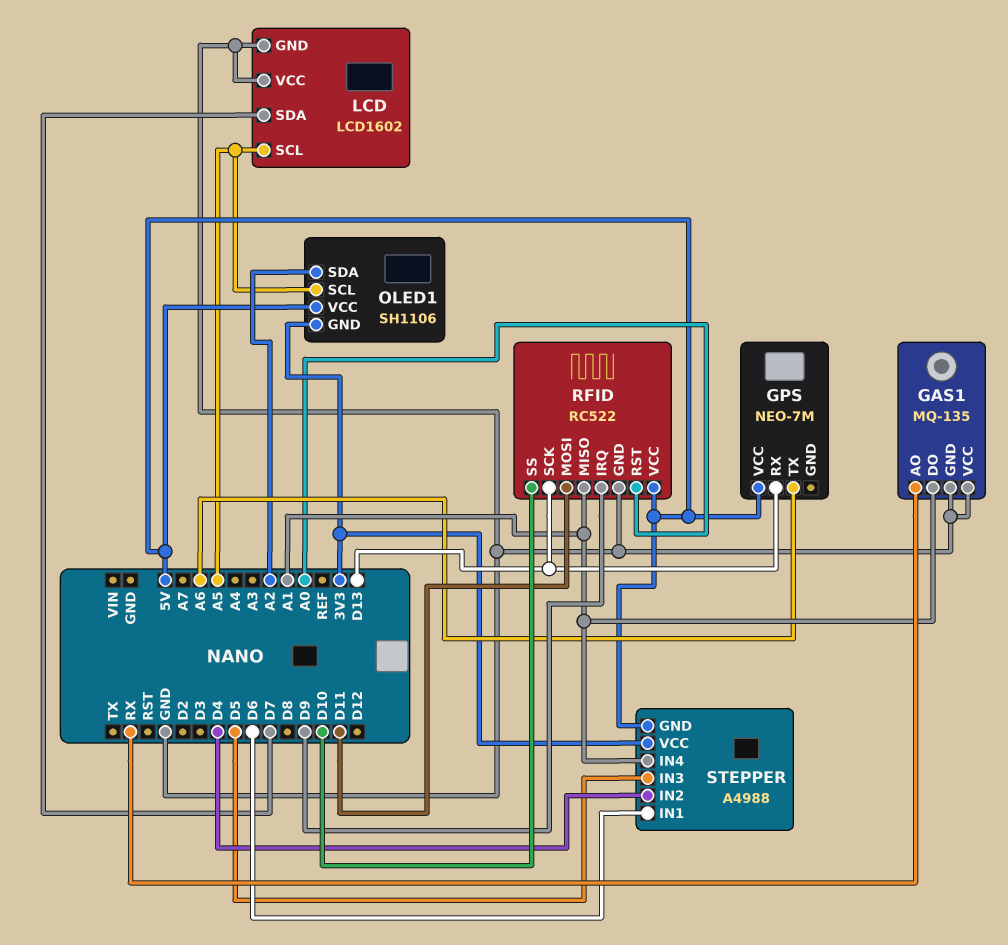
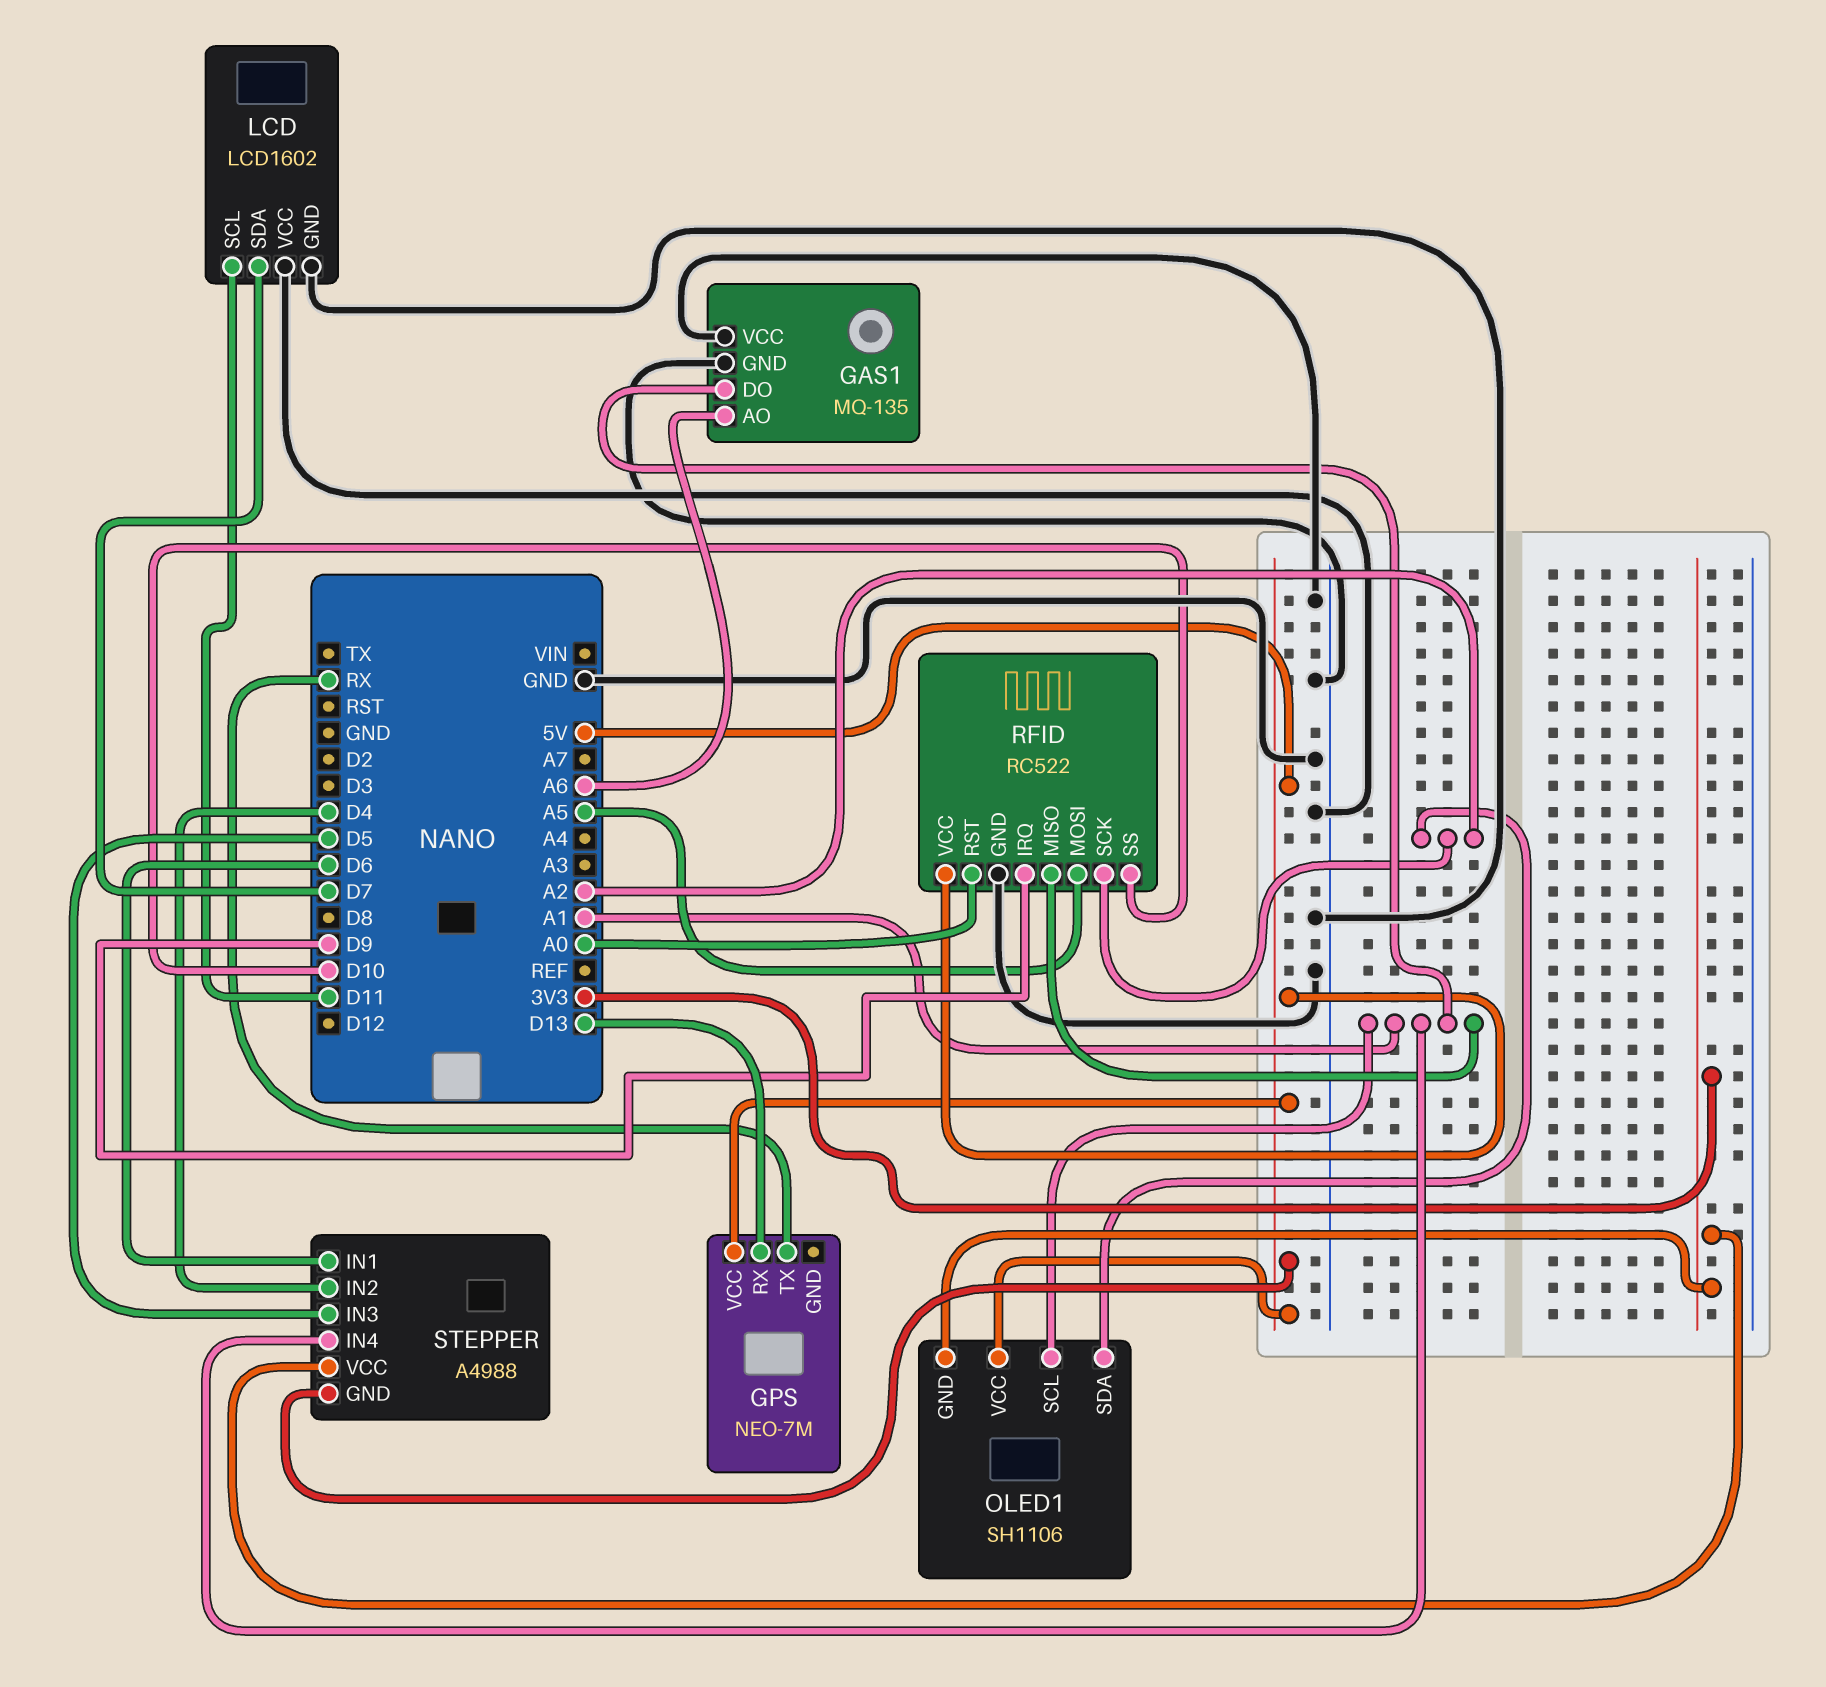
GAS1 pin AO: RX -> A6
GPS pin TX: A6 -> RX
LCD pin SCL: A5 -> D11
OLED1 pin SCL: A5 -> A1
RFID pin MOSI: D11 -> A5
RFID pin SCK: D13 -> A2

